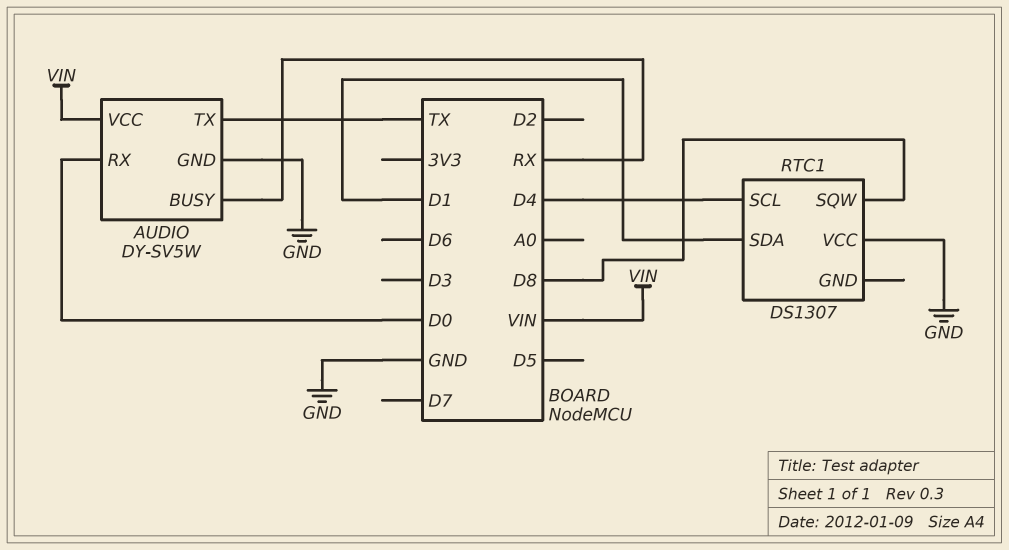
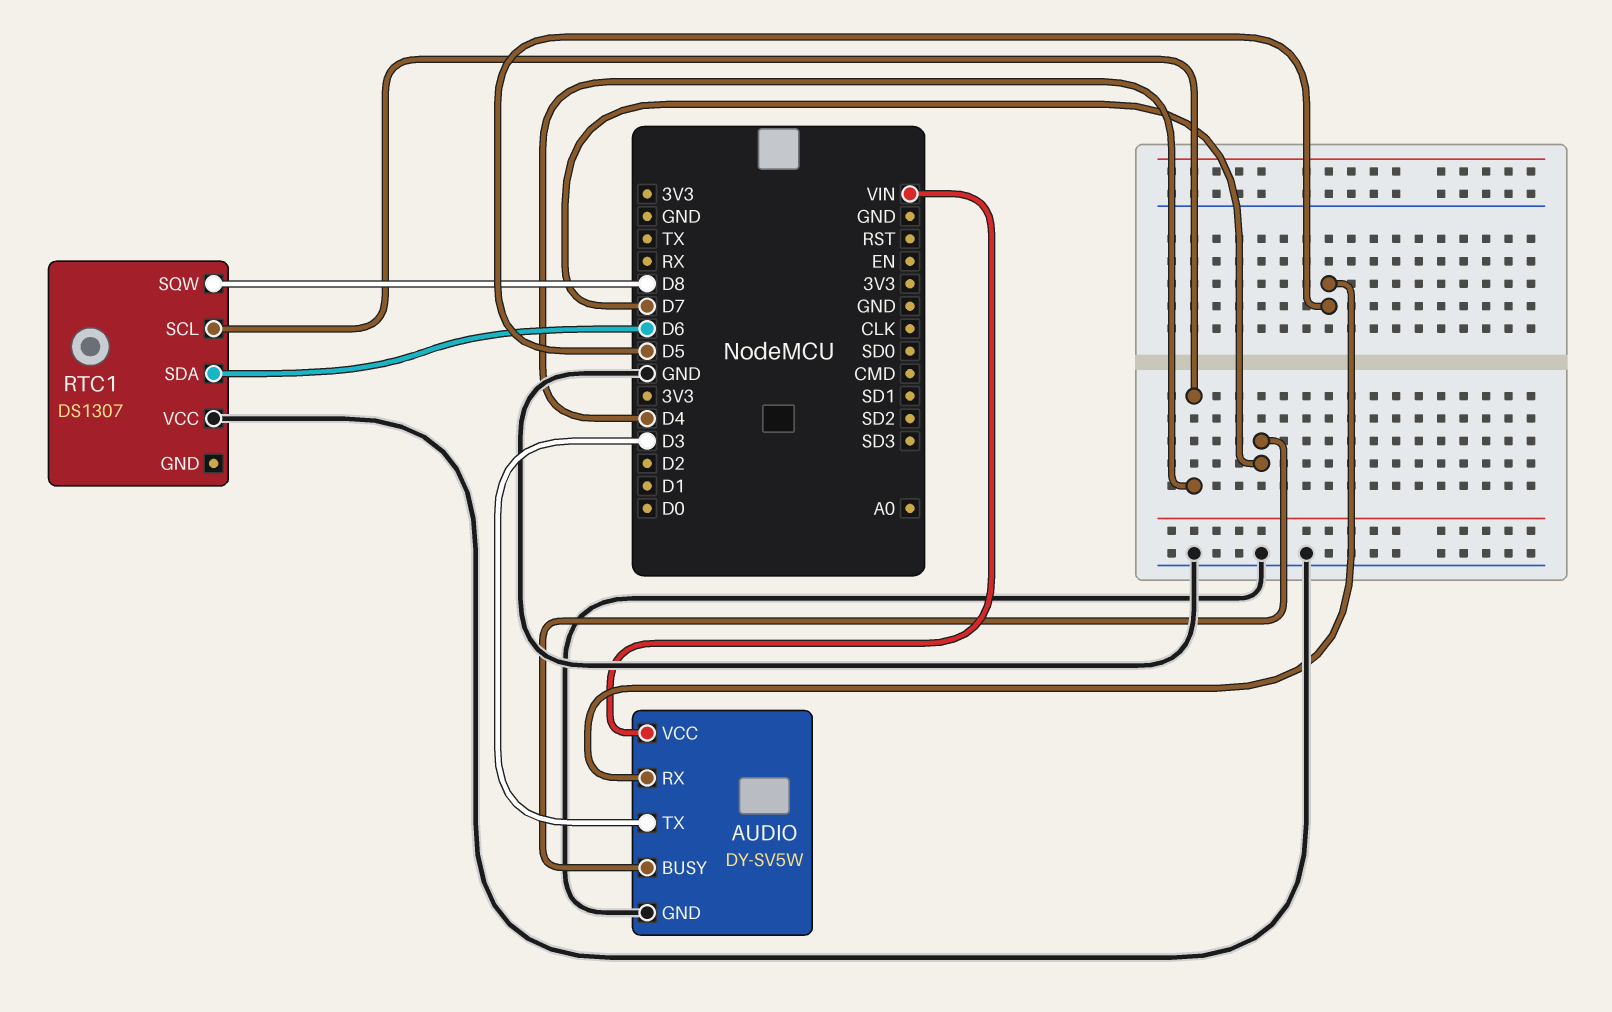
AUDIO pin BUSY: RX -> D7
AUDIO pin RX: D0 -> D5
AUDIO pin TX: TX -> D3
RTC1 pin SDA: D1 -> D6

